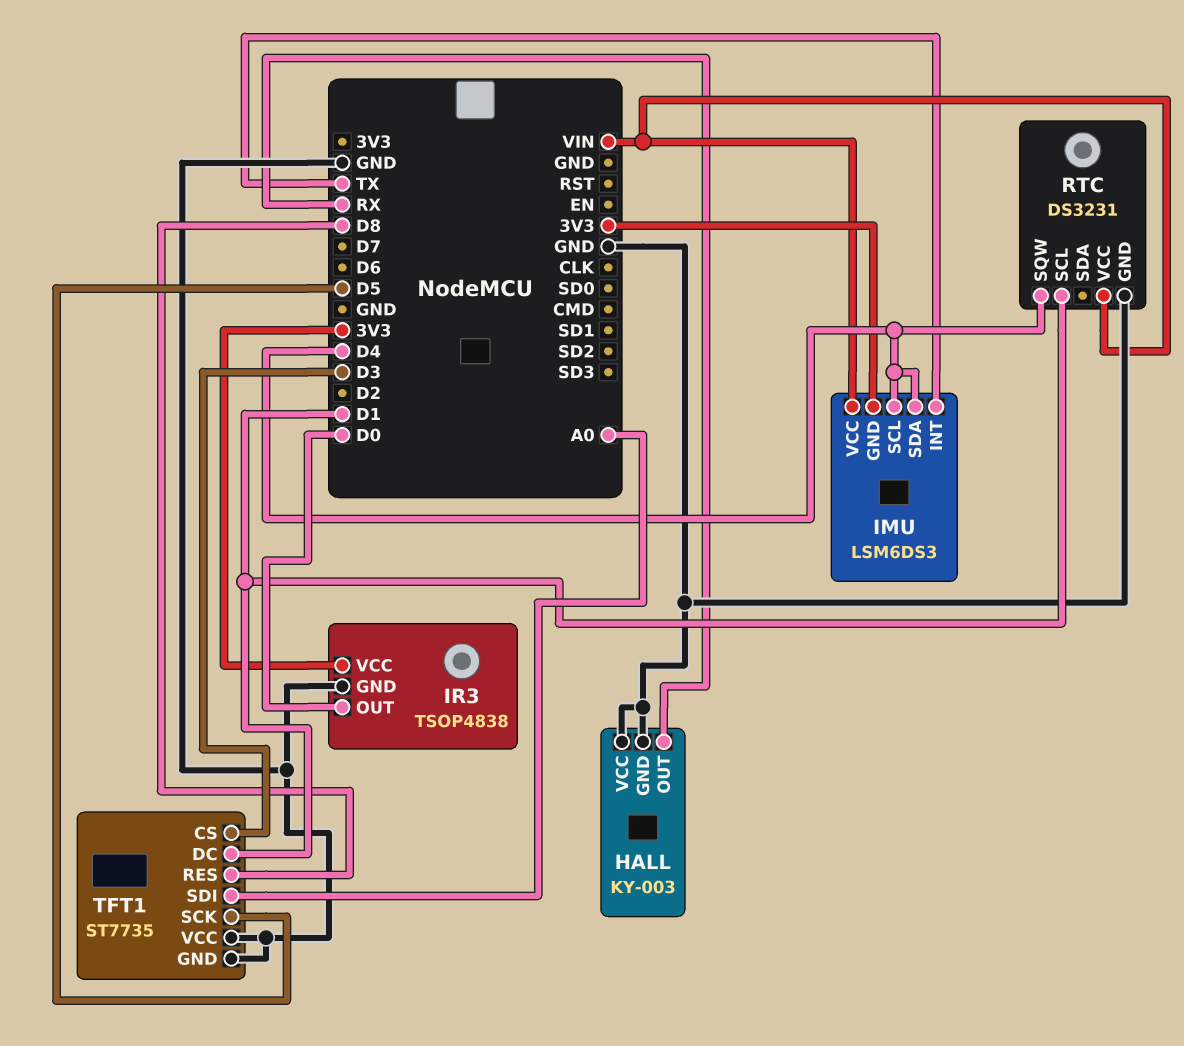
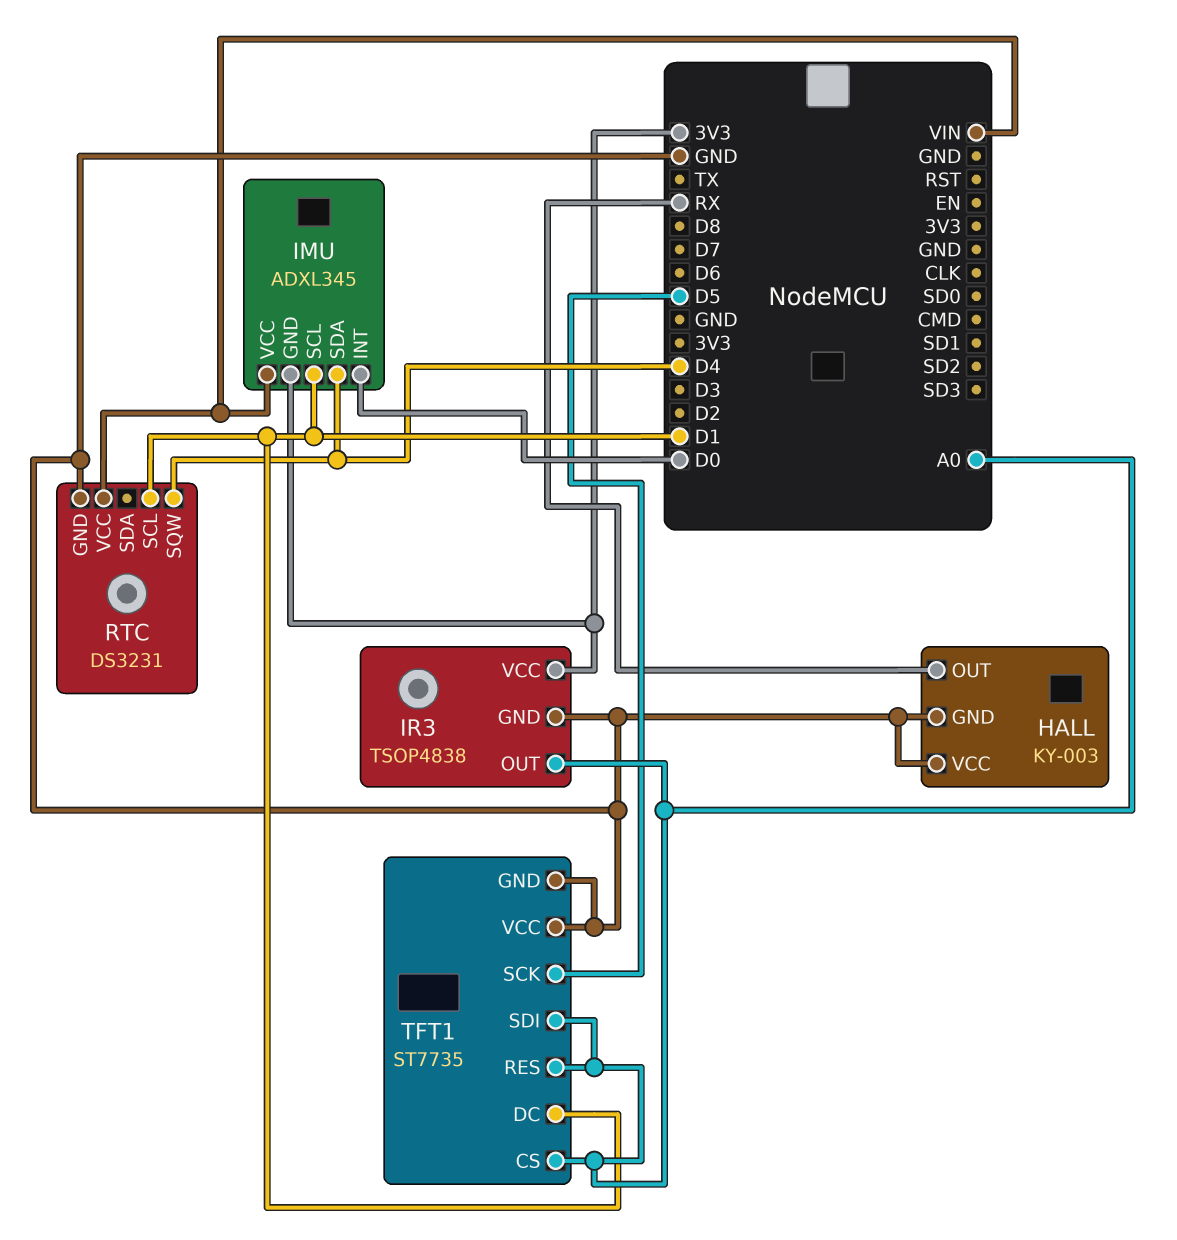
IMU: LSM6DS3 -> ADXL345
IMU pin INT: TX -> D0
IMU pin SCL: D4 -> D1
IR3 pin OUT: D0 -> A0
TFT1 pin CS: D3 -> A0
TFT1 pin RES: D8 -> A0

